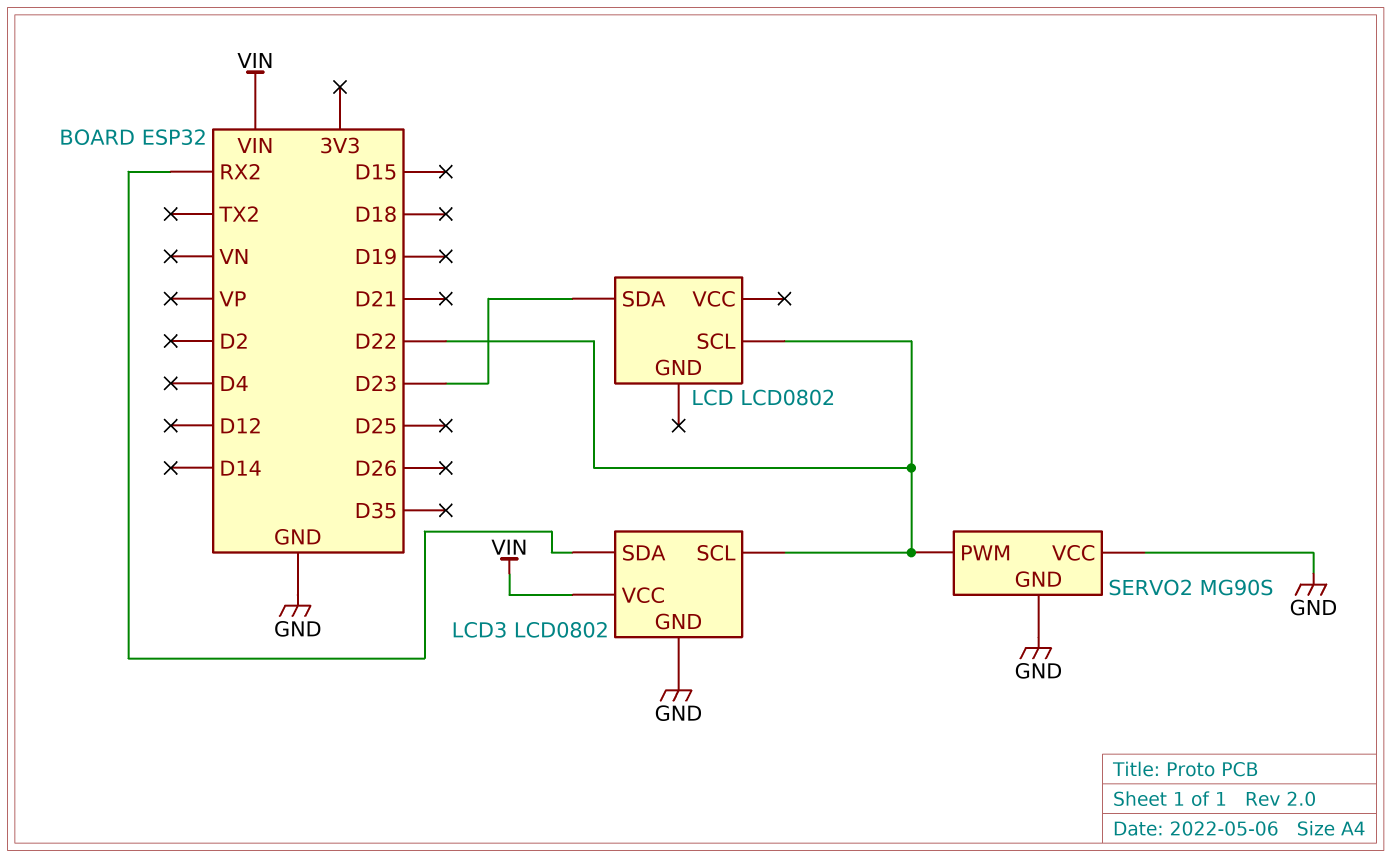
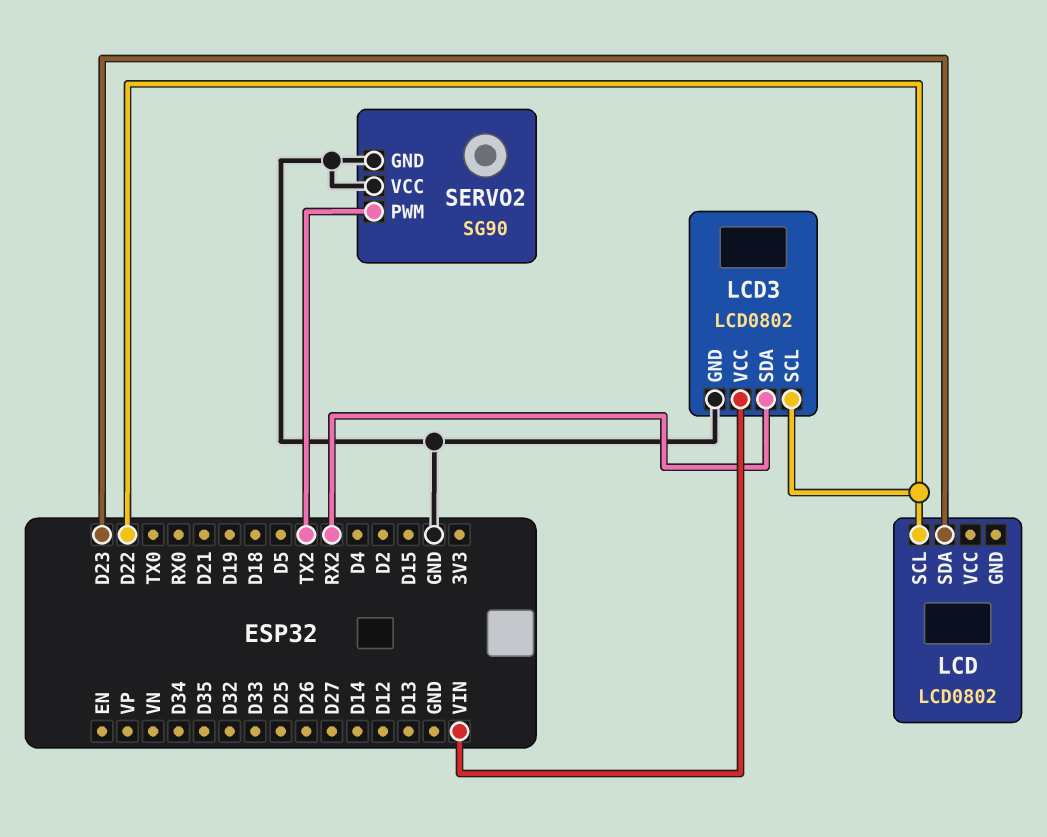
SERVO2: MG90S -> SG90
SERVO2 pin PWM: D22 -> TX2

